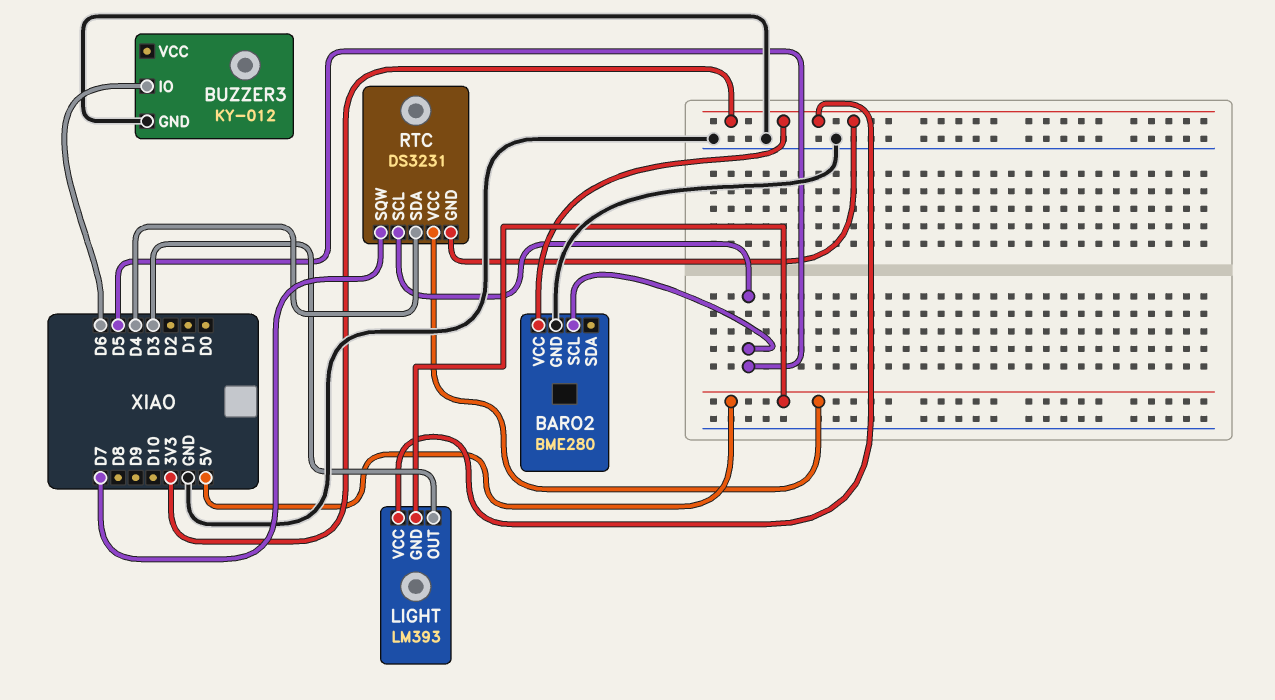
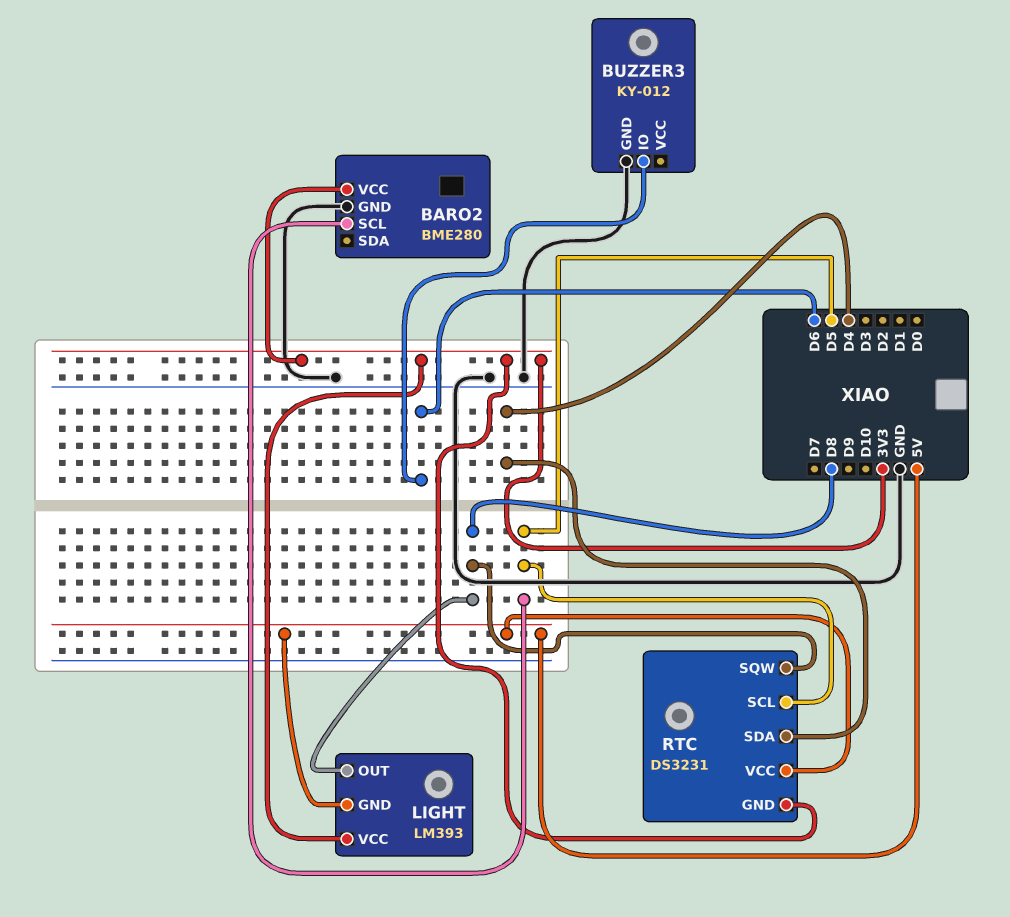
LIGHT pin OUT: D3 -> D8
RTC pin SQW: D7 -> D8

